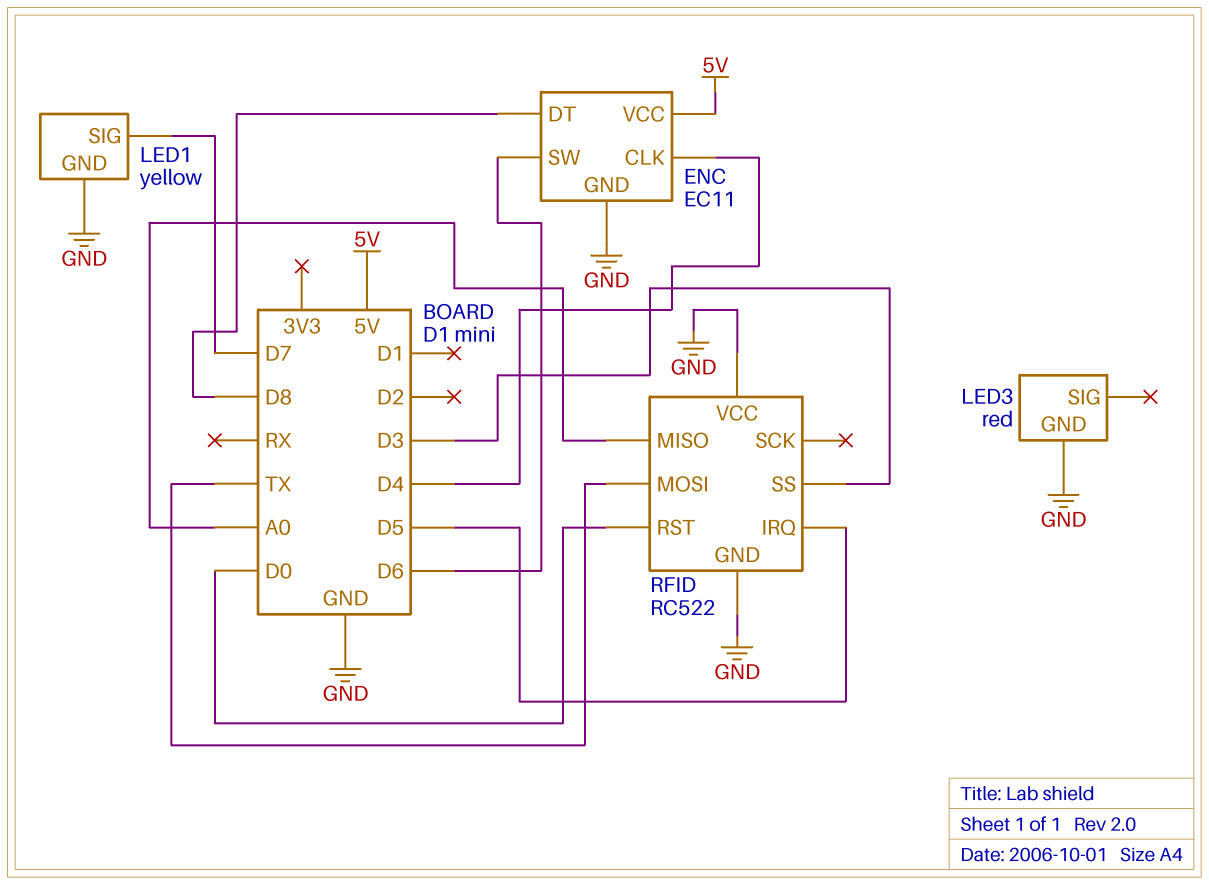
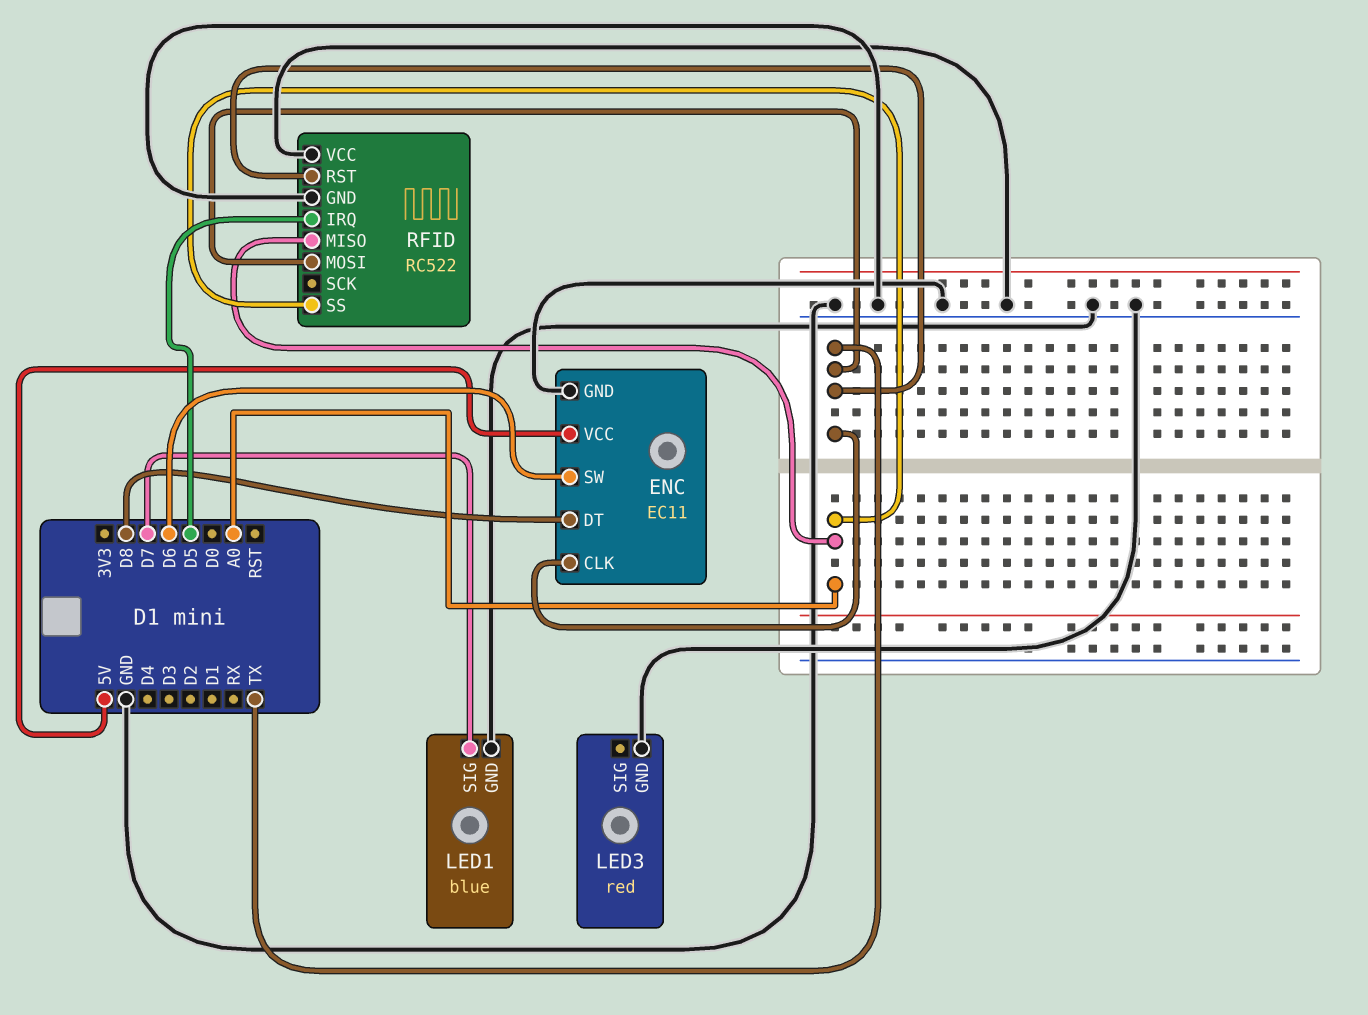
ENC pin CLK: D4 -> TX
LED1: yellow -> blue
RFID pin RST: D0 -> TX
RFID pin SS: D3 -> A0

